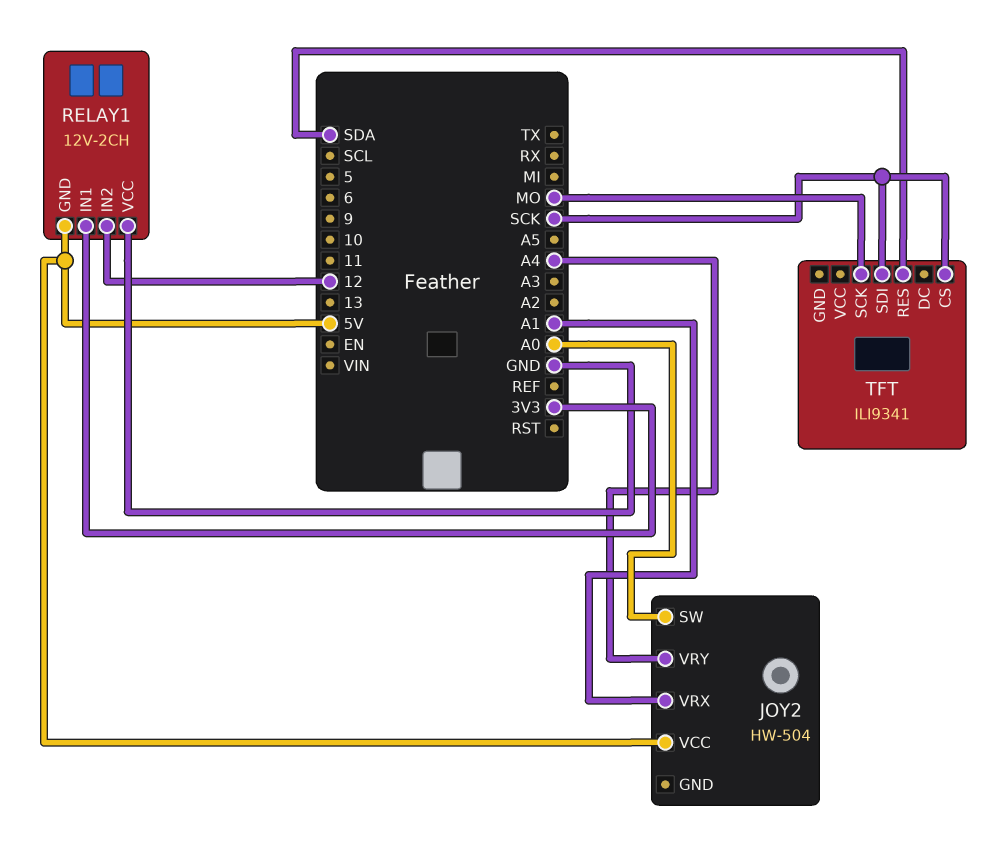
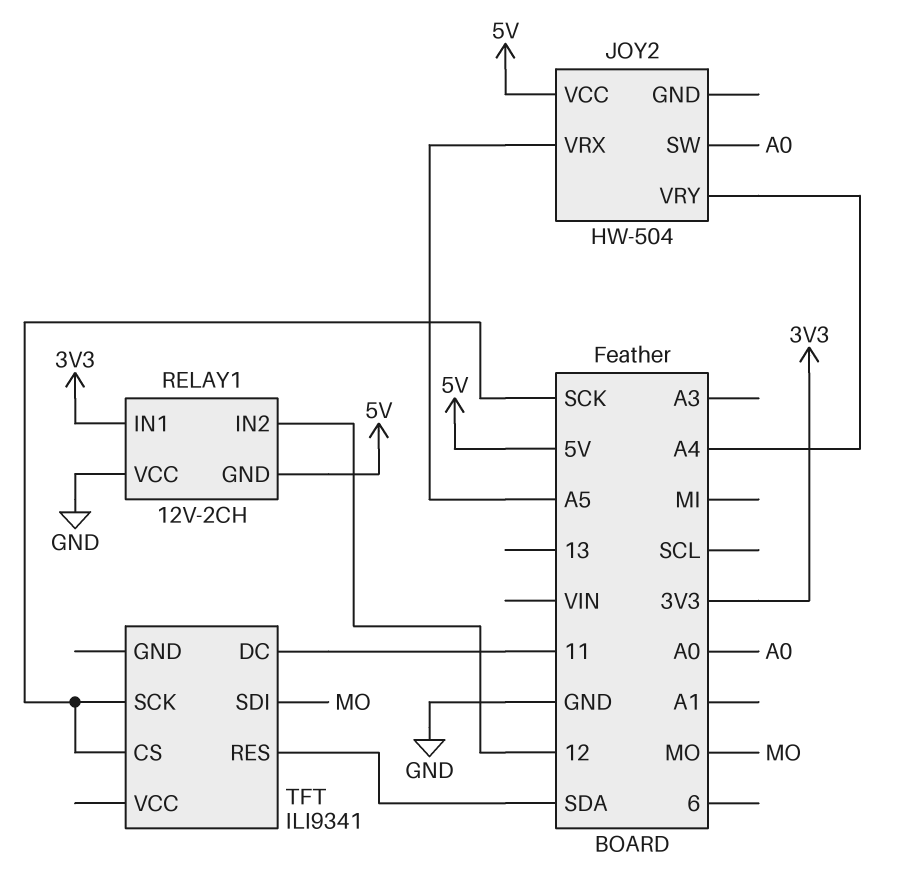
JOY2 pin VRX: A1 -> A5
TFT pin DC: none -> 11
TFT pin SCK: MO -> SCK
TFT pin SDI: SCK -> MO

